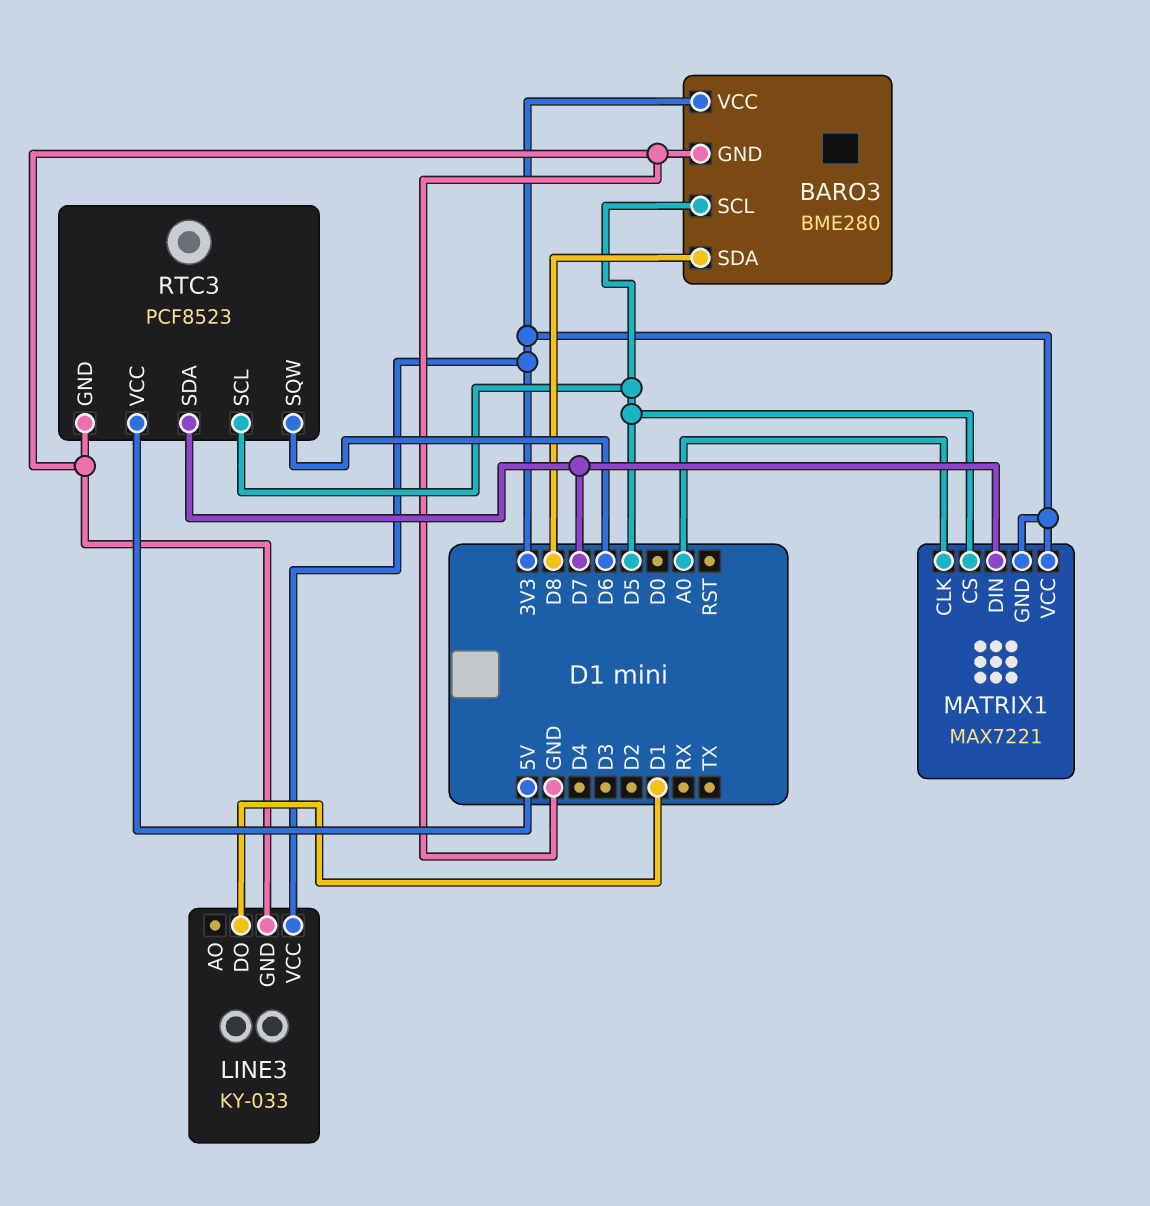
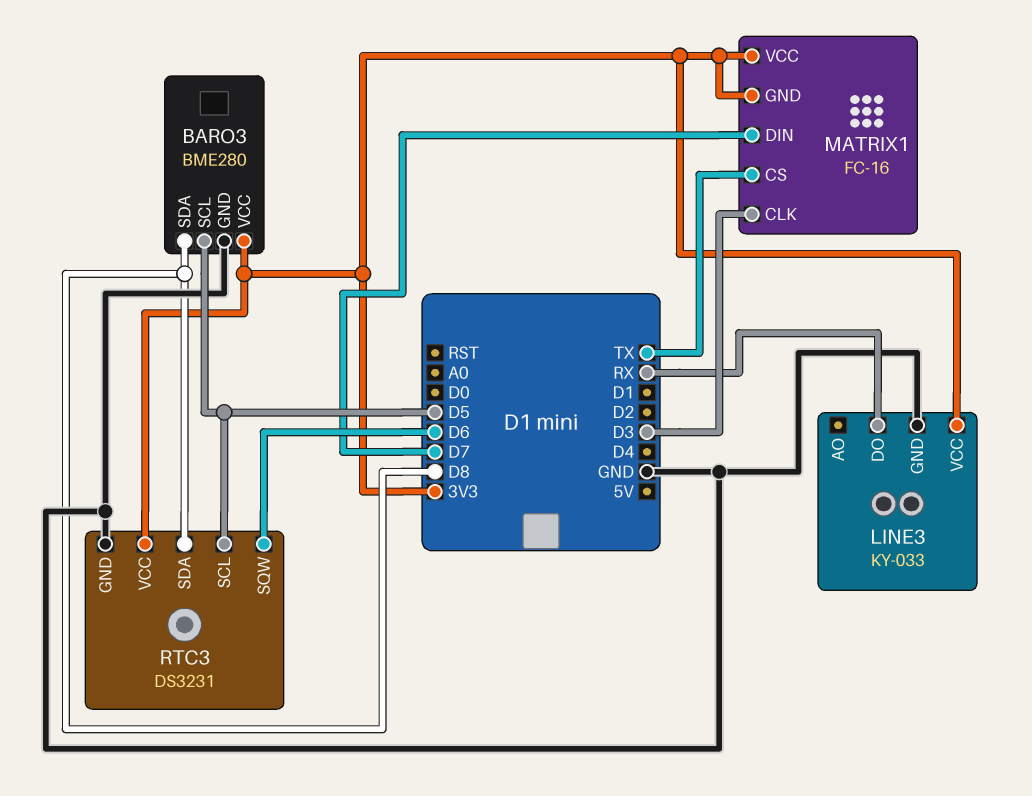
LINE3 pin DO: D1 -> RX
MATRIX1: MAX7221 -> FC-16
MATRIX1 pin CLK: A0 -> D3
MATRIX1 pin CS: D5 -> TX
RTC3: PCF8523 -> DS3231
RTC3 pin SDA: D7 -> D8
RTC3 pin VCC: 5V -> 3V3

